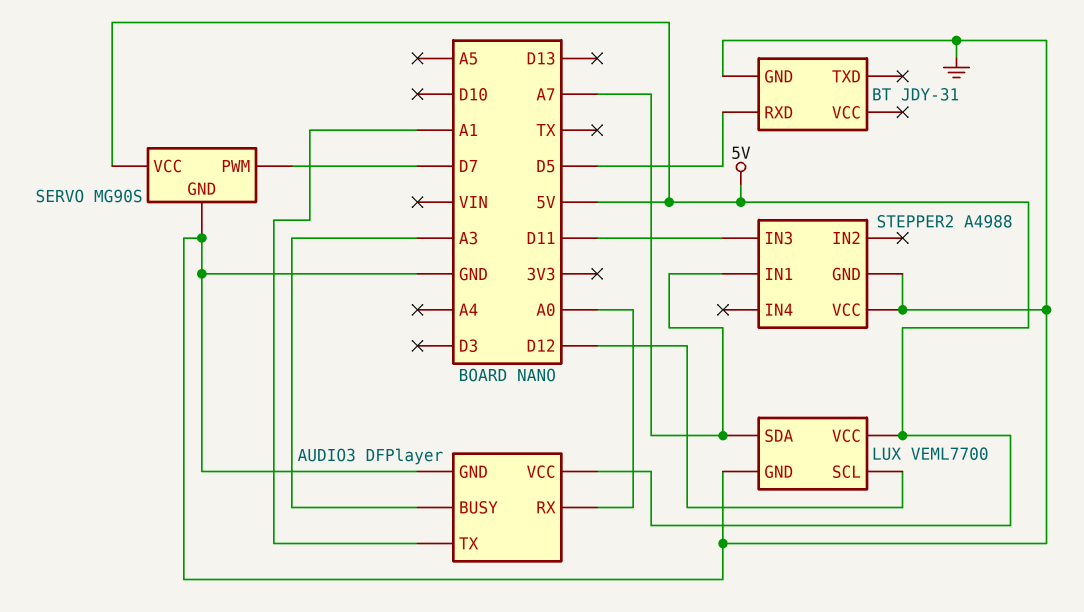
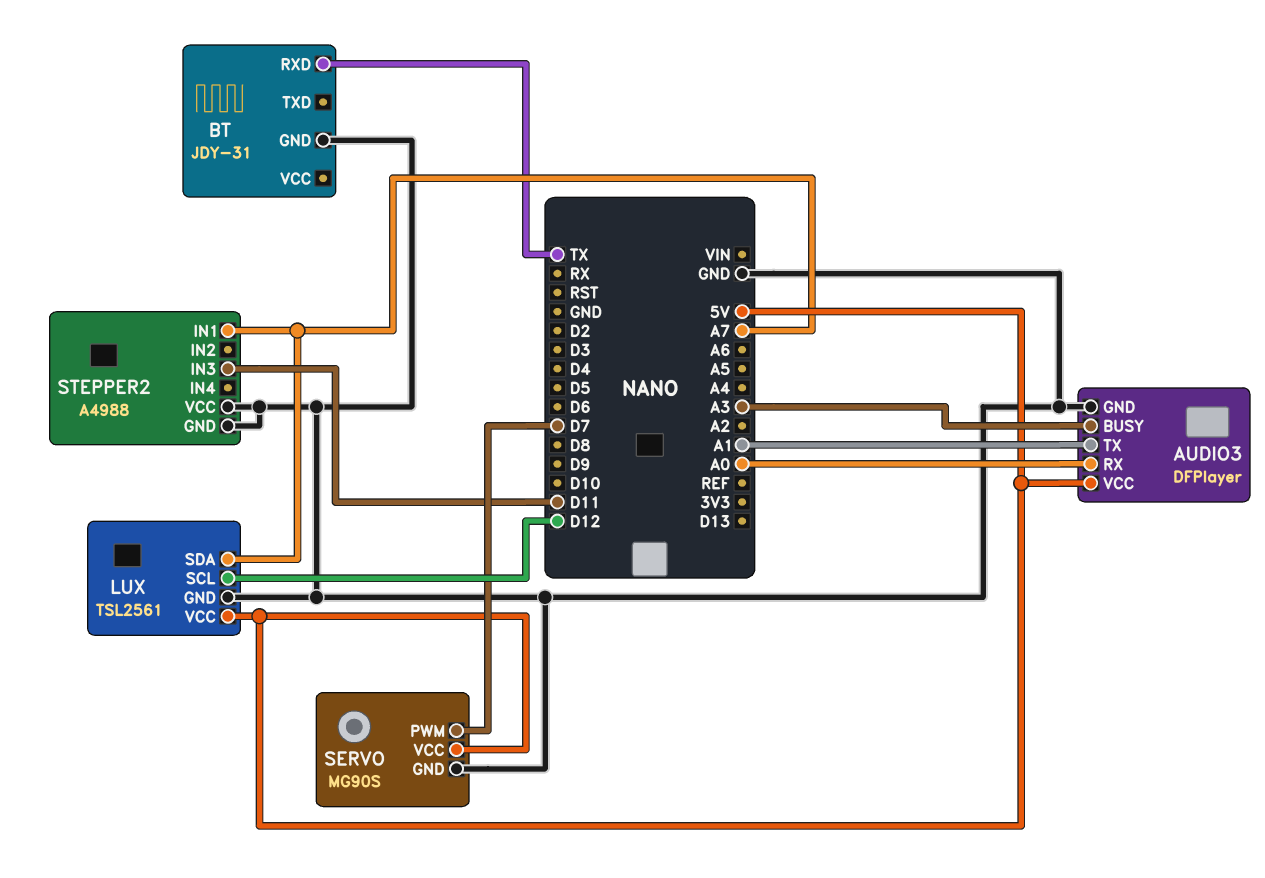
BT pin RXD: D5 -> TX
LUX: VEML7700 -> TSL2561

